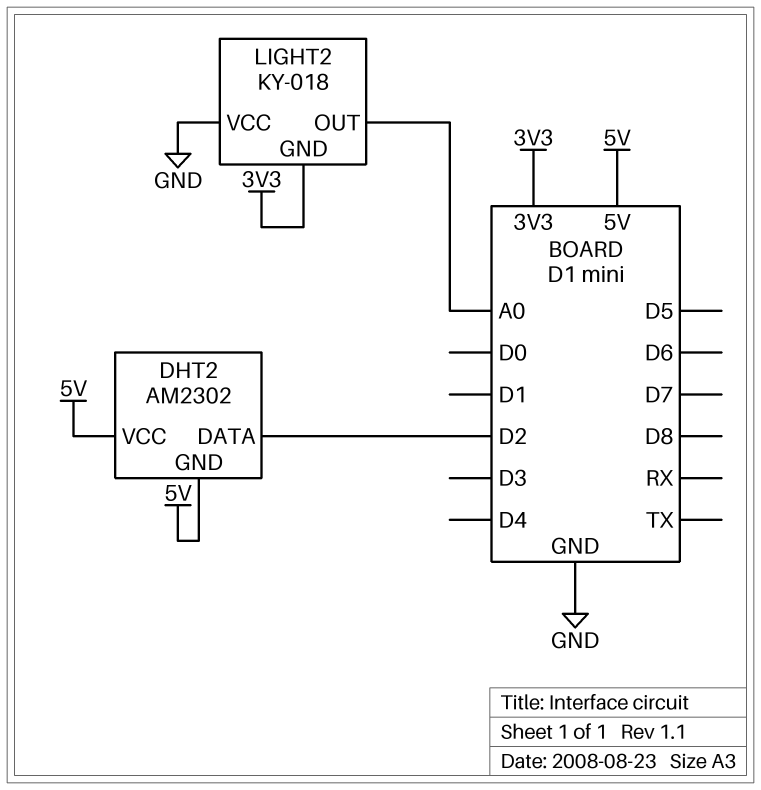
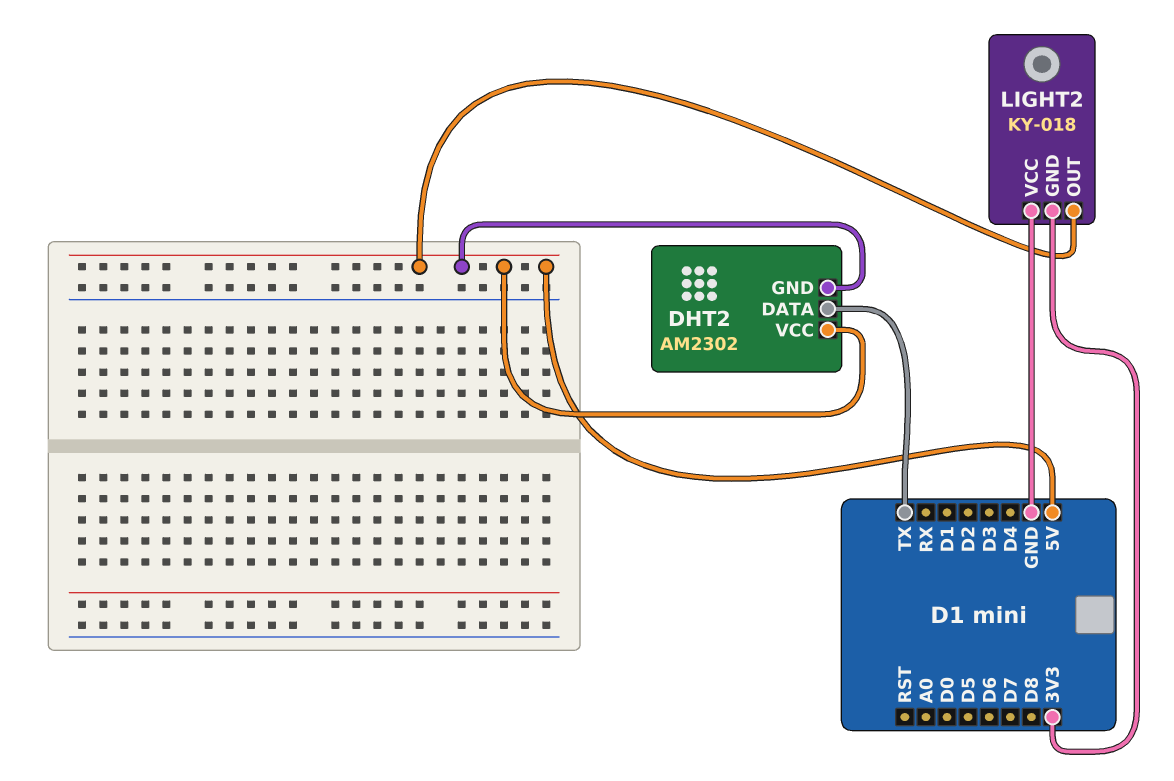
DHT2 pin DATA: D2 -> TX
LIGHT2 pin OUT: A0 -> 5V

